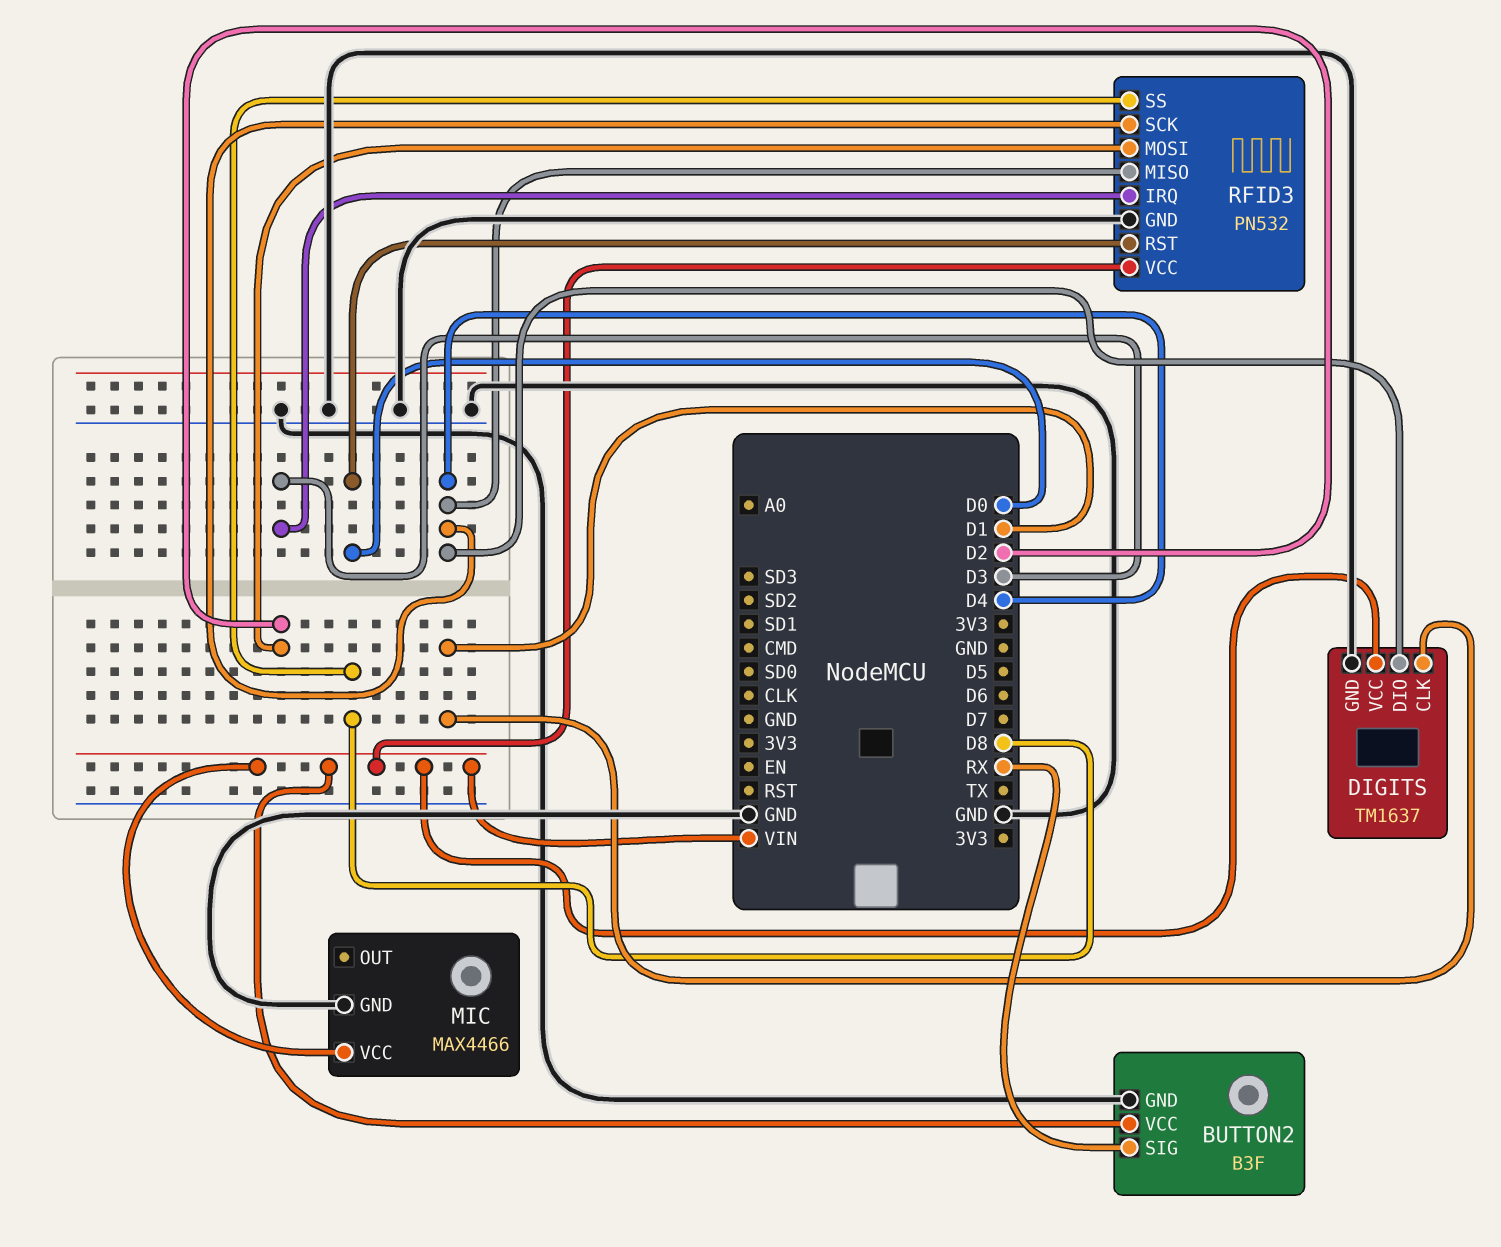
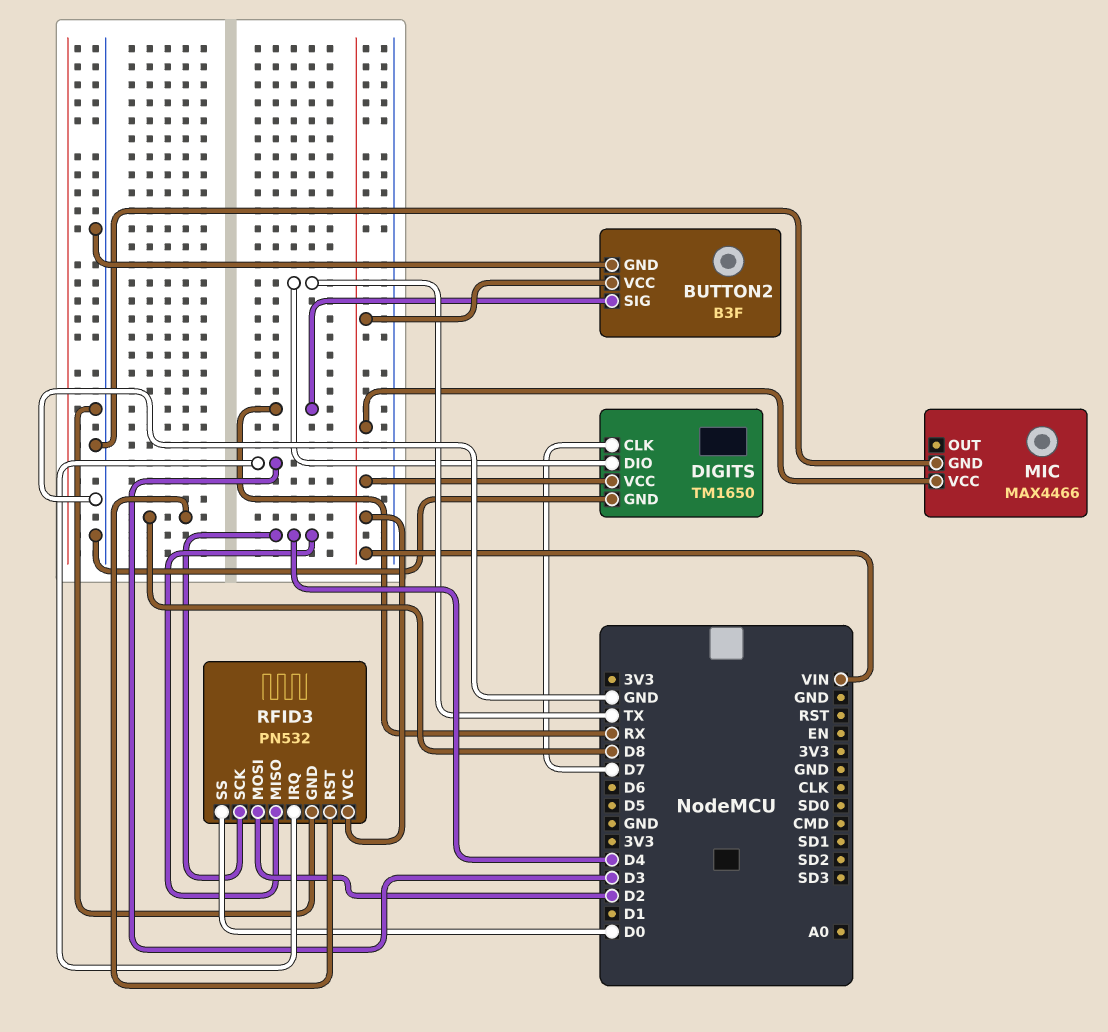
DIGITS: TM1637 -> TM1650
DIGITS pin CLK: D1 -> D7
DIGITS pin DIO: D4 -> TX
RFID3 pin RST: D0 -> D8
RFID3 pin SS: D8 -> D0

